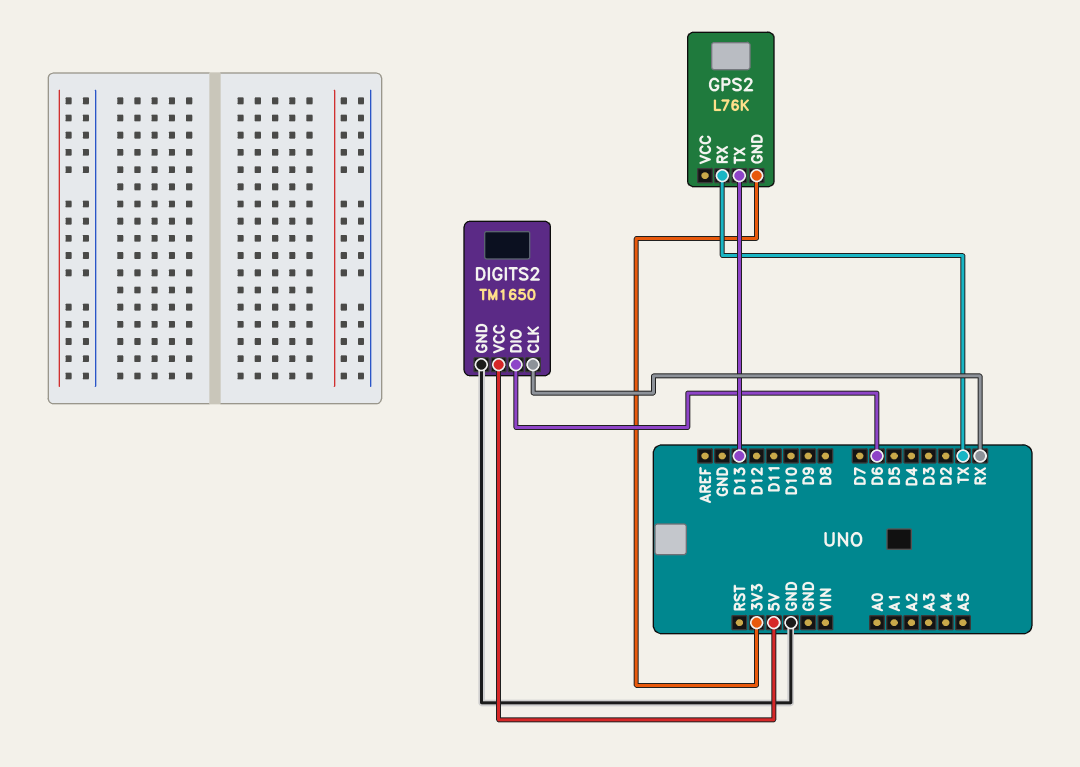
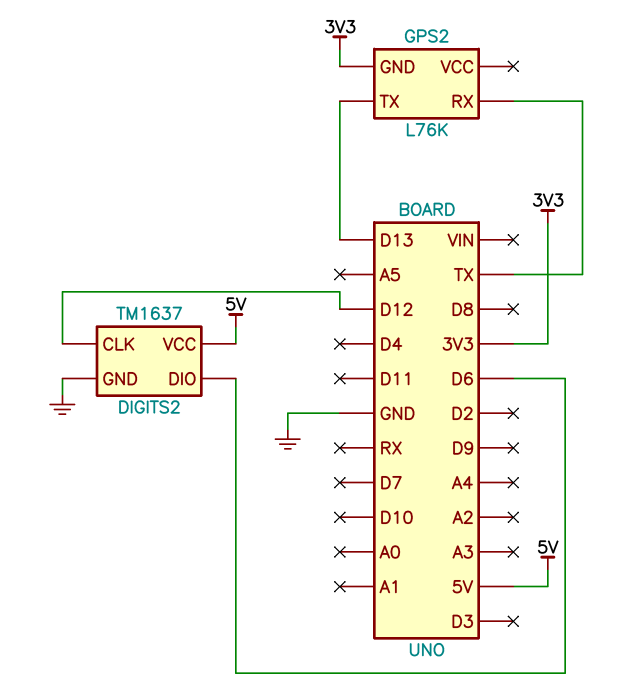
DIGITS2: TM1650 -> TM1637
DIGITS2 pin CLK: RX -> D12

